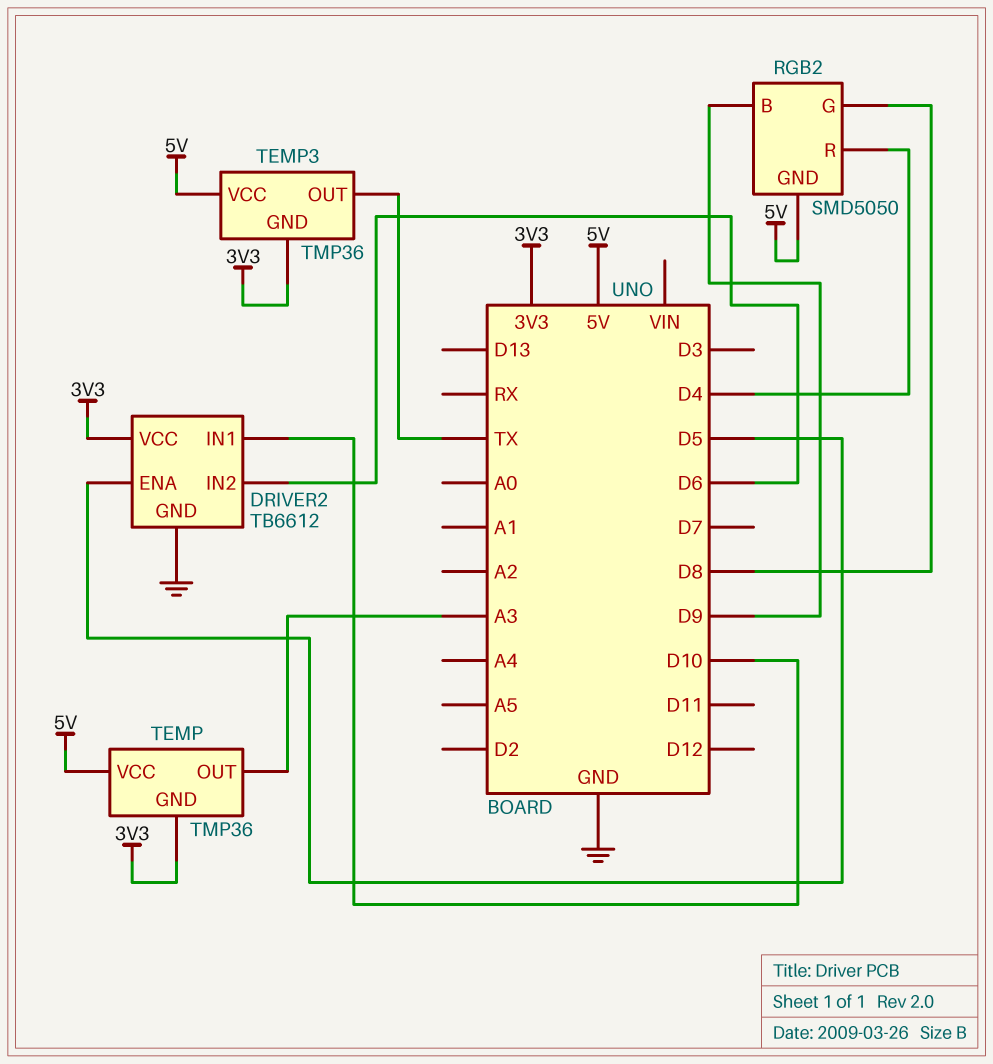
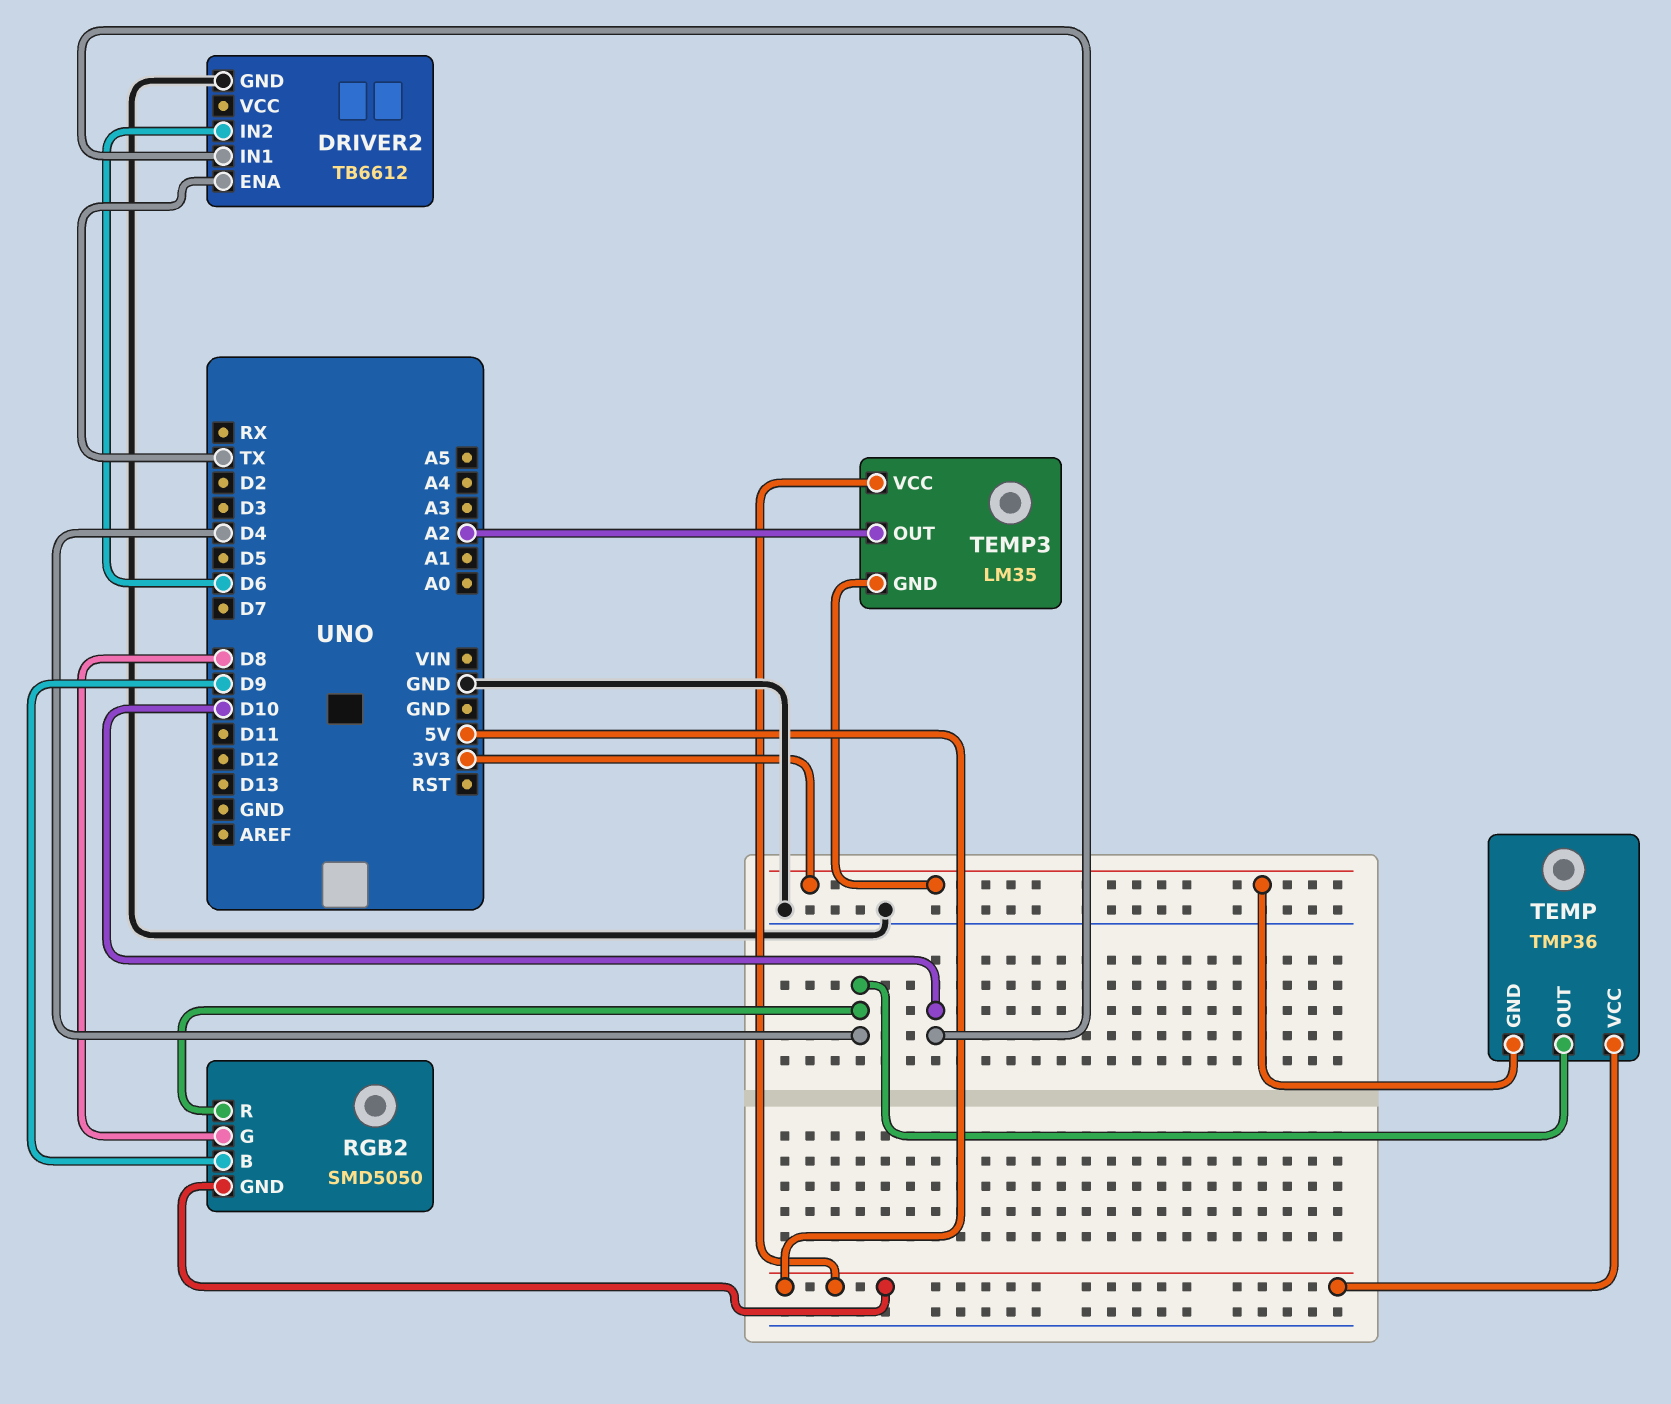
DRIVER2 pin ENA: D5 -> TX
DRIVER2 pin VCC: 3V3 -> none
TEMP pin OUT: A3 -> D4
TEMP3: TMP36 -> LM35
TEMP3 pin OUT: TX -> A2

